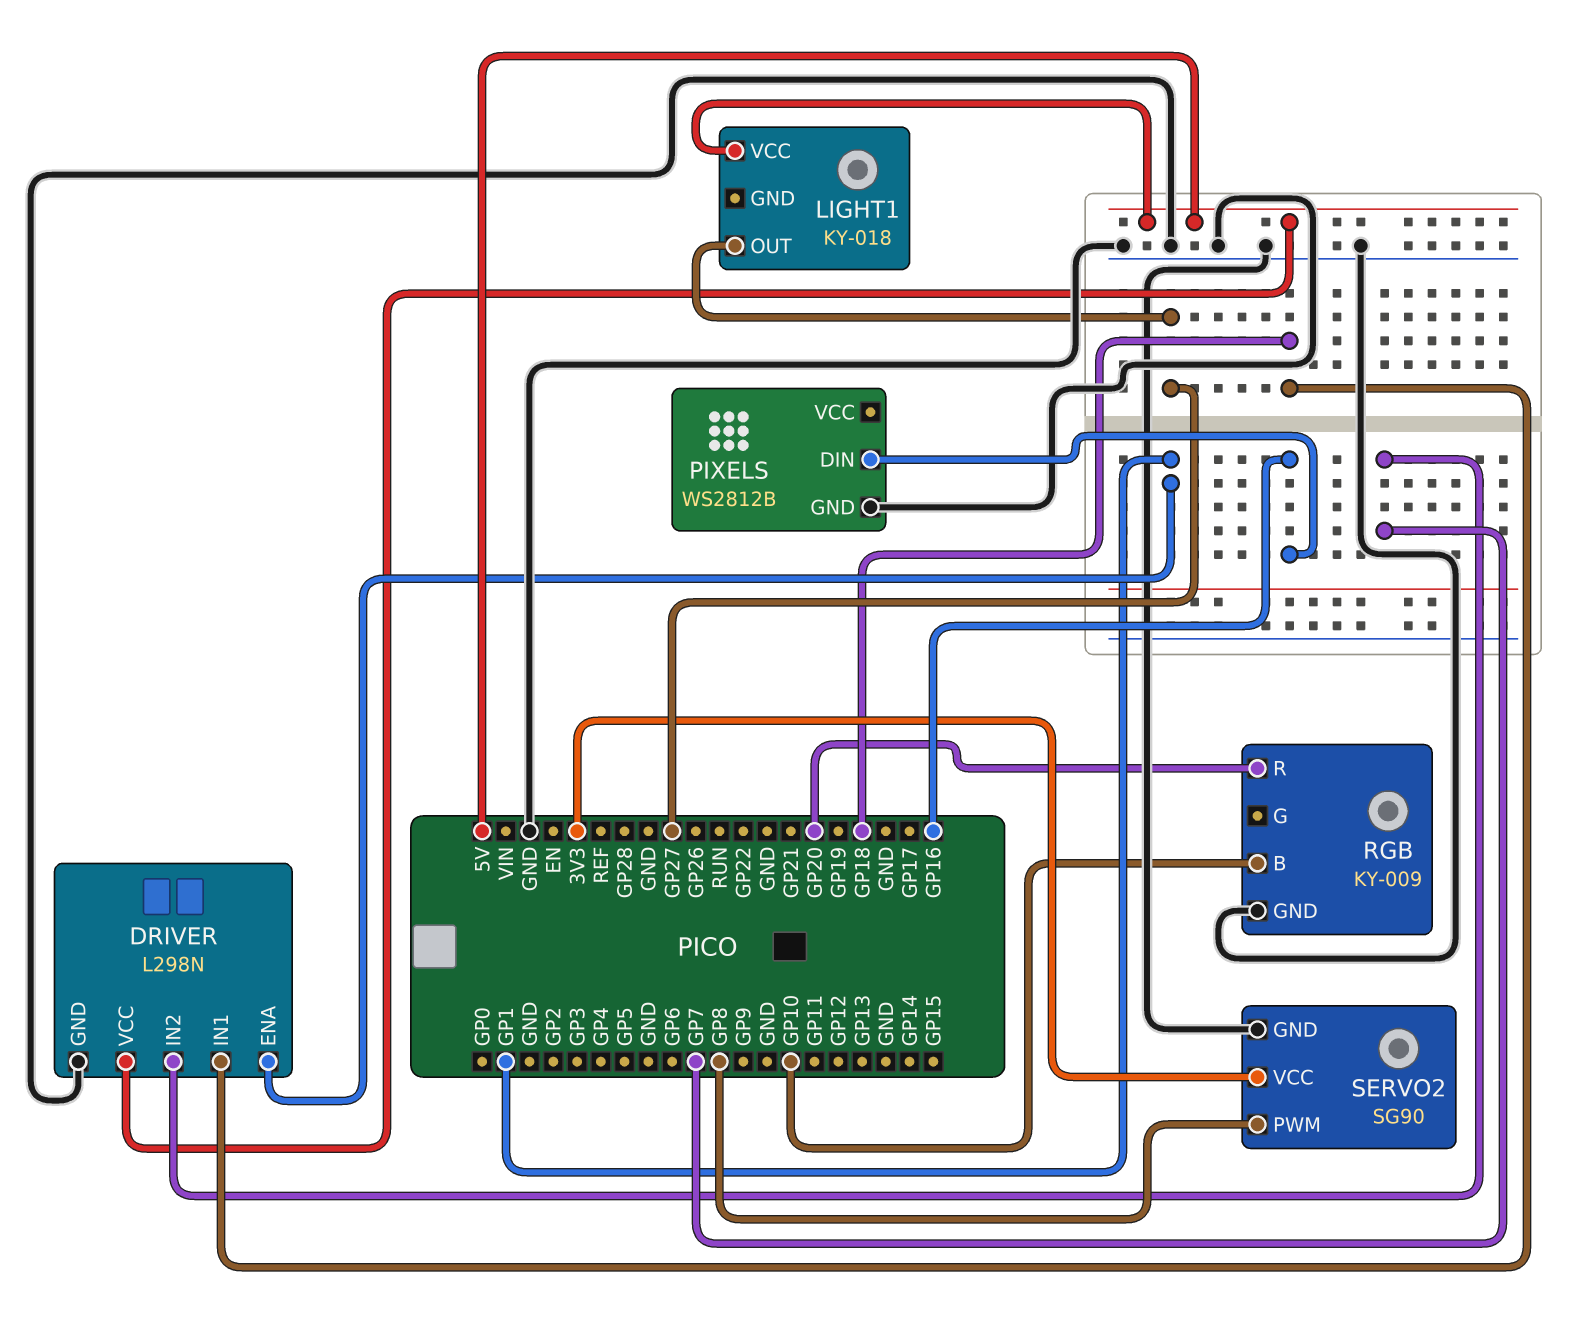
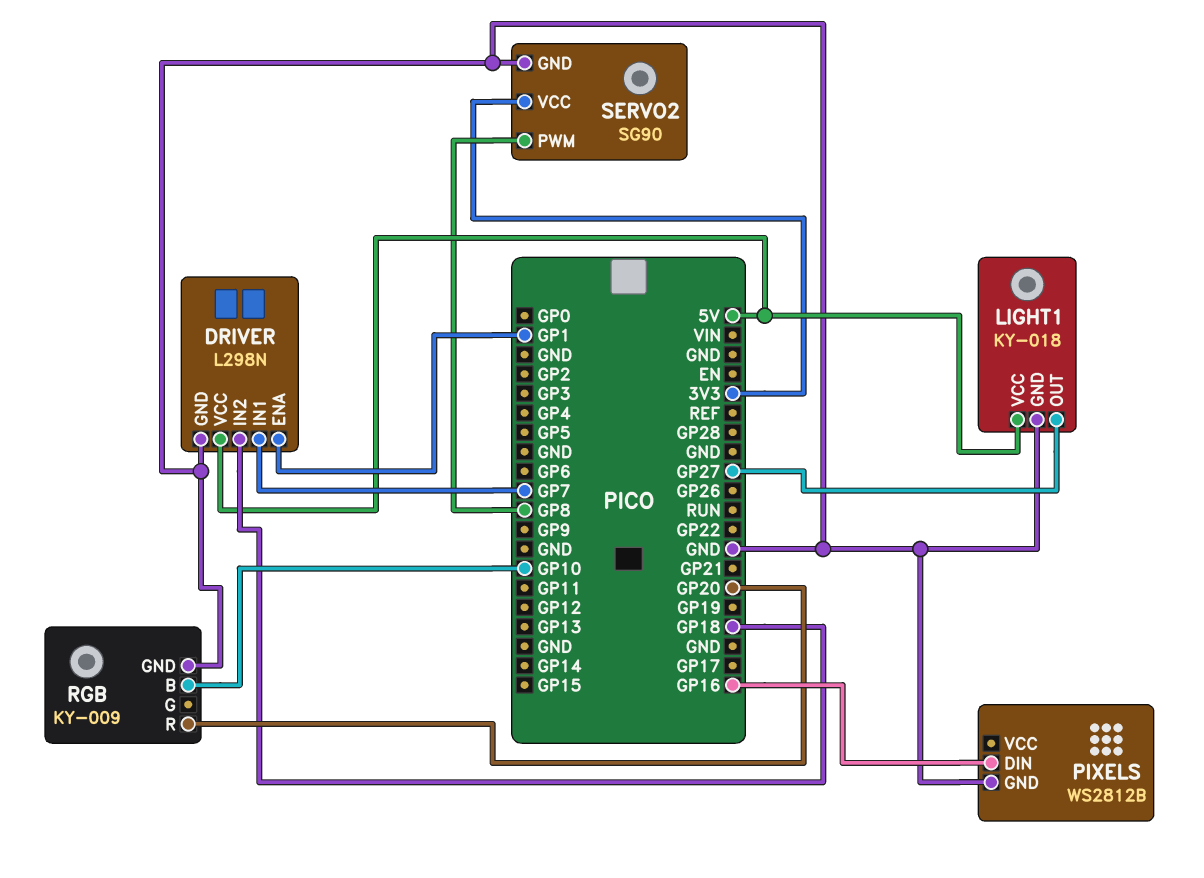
DRIVER pin IN1: GP18 -> GP7
DRIVER pin IN2: GP7 -> GP18
LIGHT1 pin GND: none -> GND

